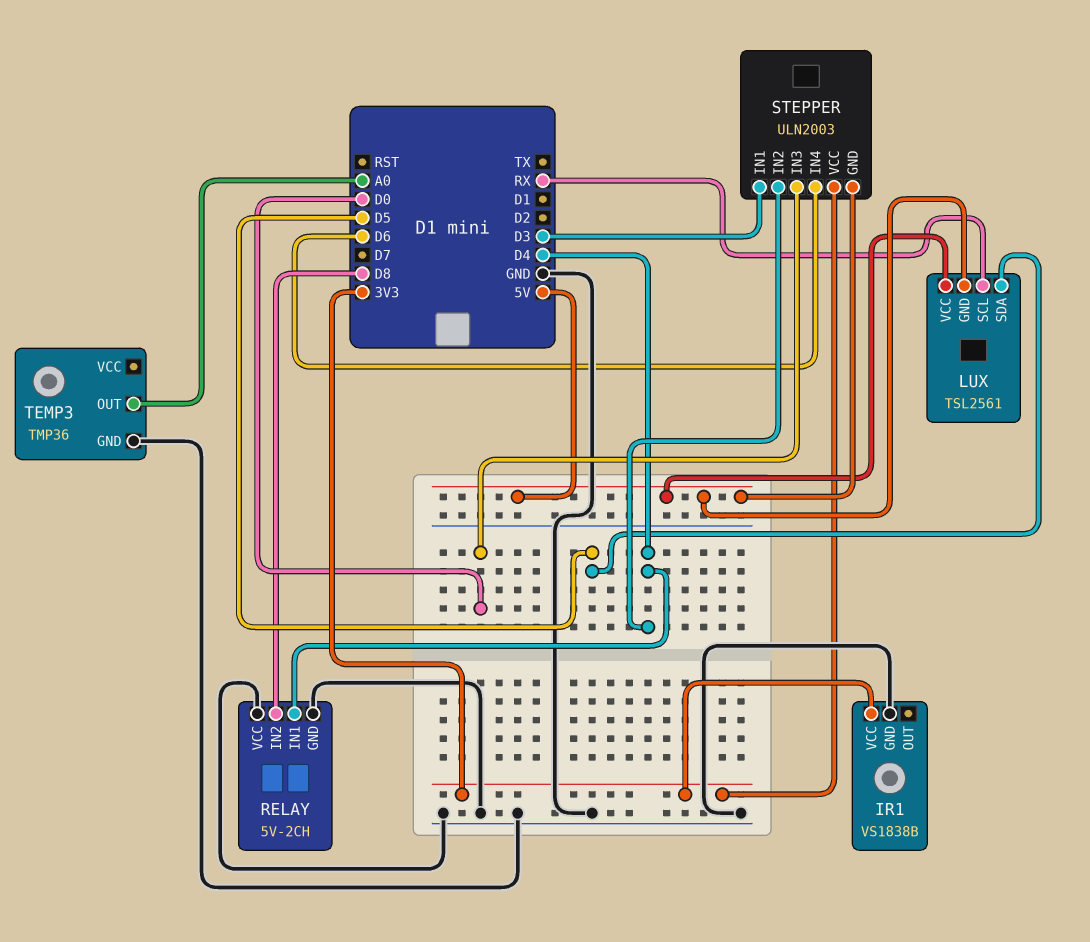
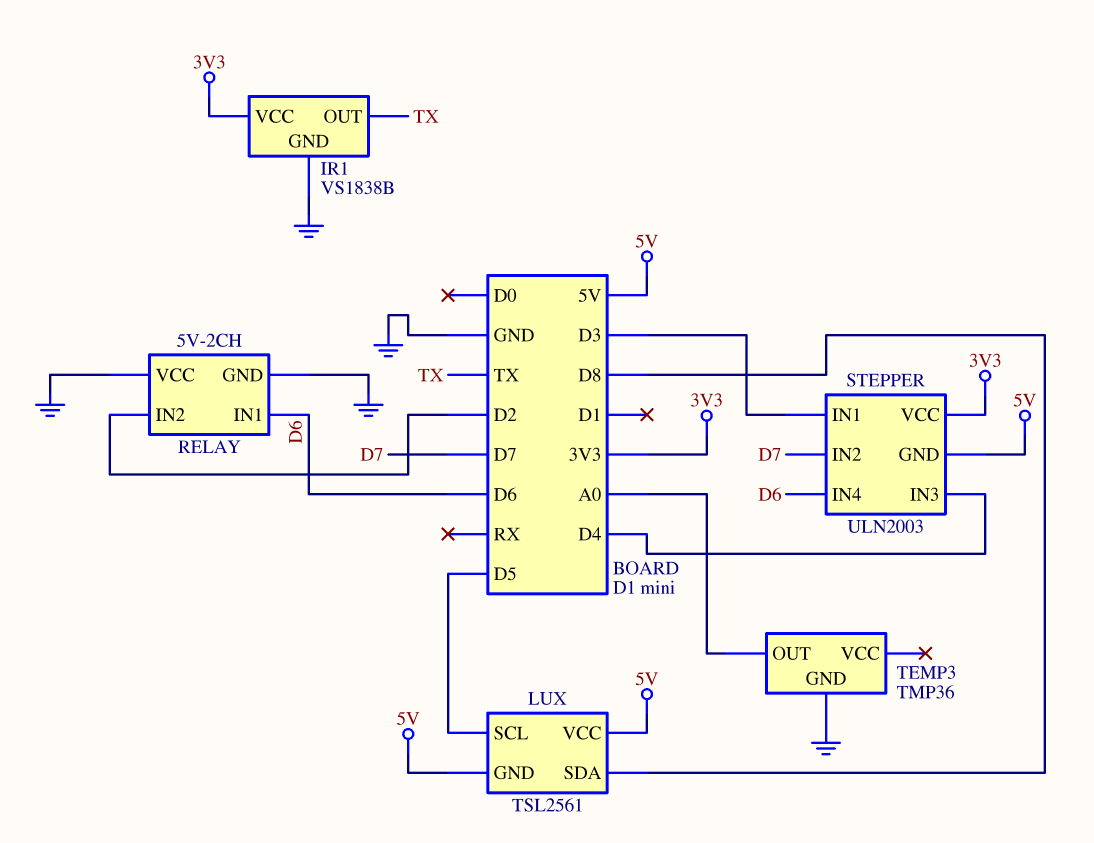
IR1 pin OUT: none -> TX
LUX pin SCL: RX -> D5
LUX pin SDA: D5 -> D8
RELAY pin IN1: D4 -> D6
RELAY pin IN2: D8 -> D2
STEPPER pin IN2: D4 -> D7
STEPPER pin IN3: D0 -> D4

